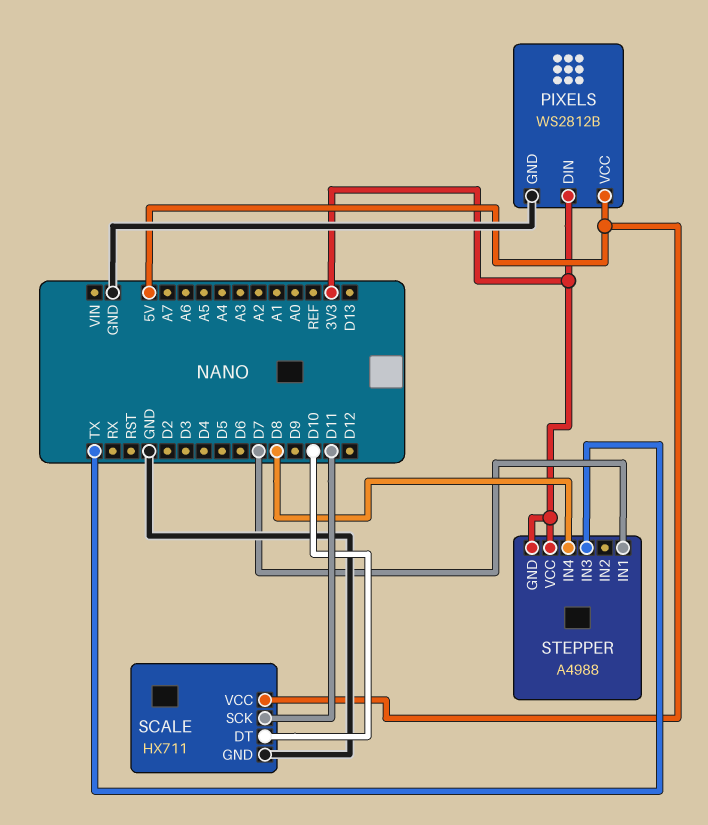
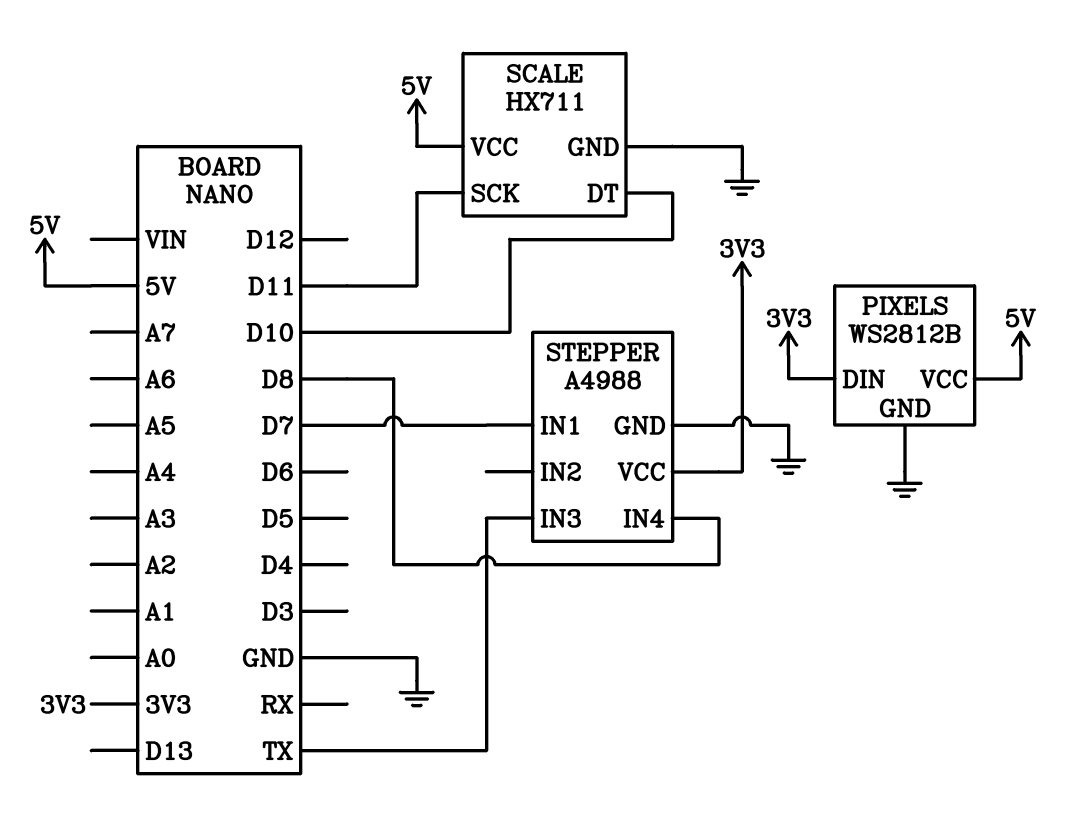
STEPPER pin GND: 3V3 -> GND

